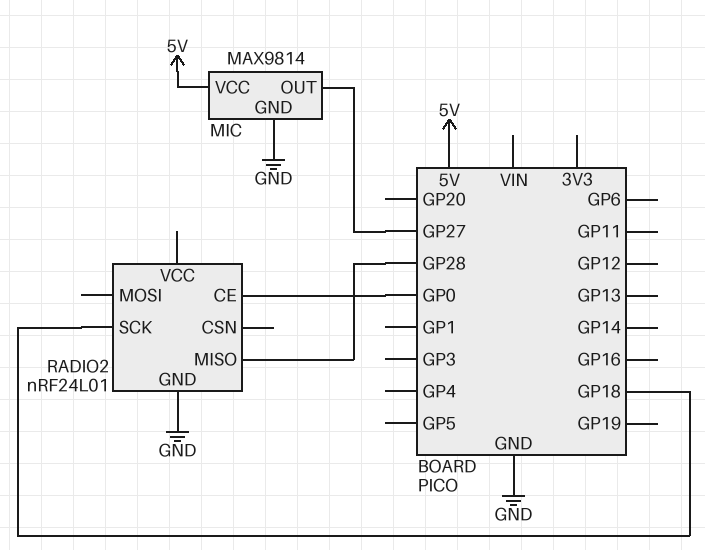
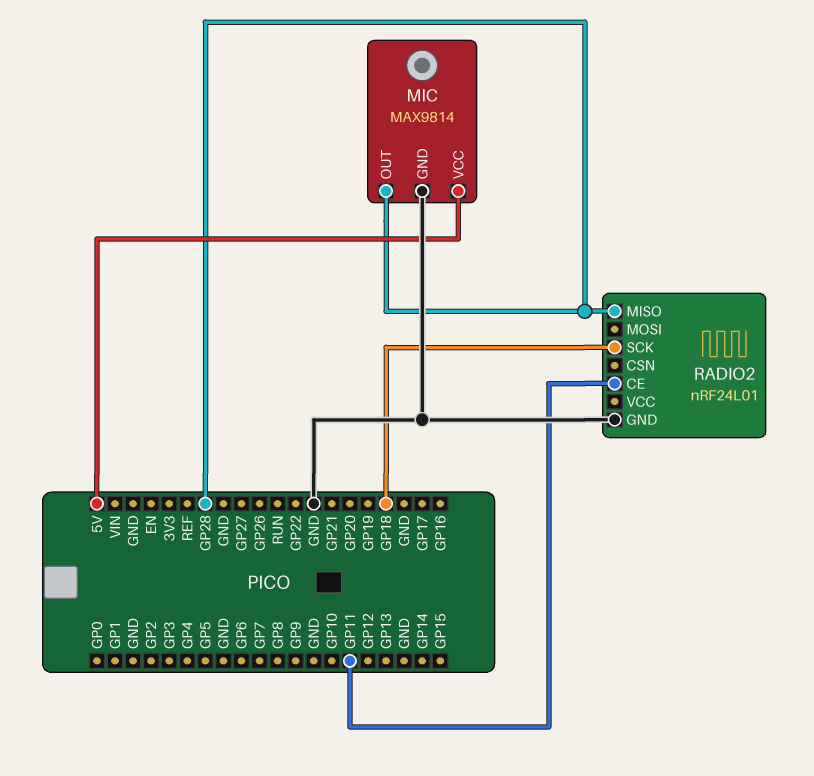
MIC pin OUT: GP27 -> GP28
RADIO2 pin CE: GP0 -> GP11

